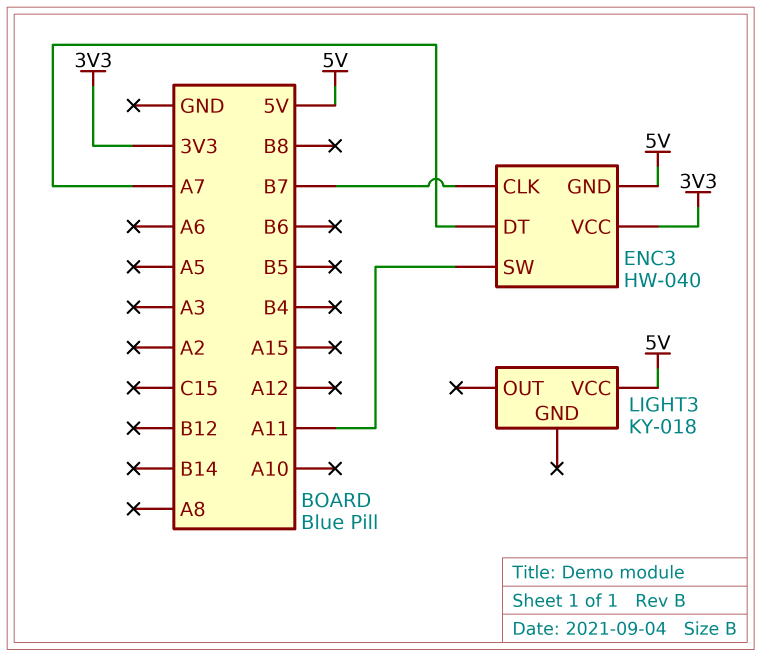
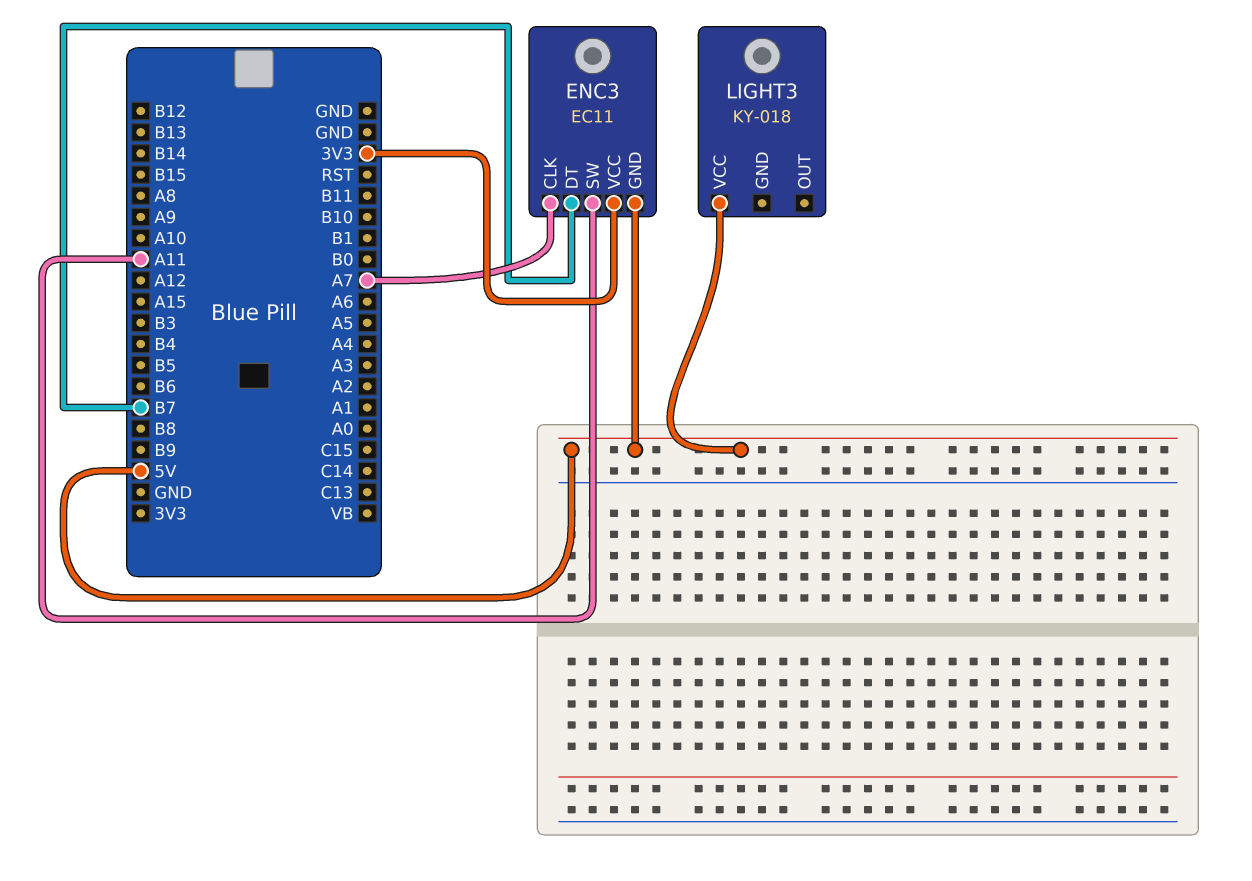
ENC3: HW-040 -> EC11
ENC3 pin CLK: B7 -> A7
ENC3 pin DT: A7 -> B7

